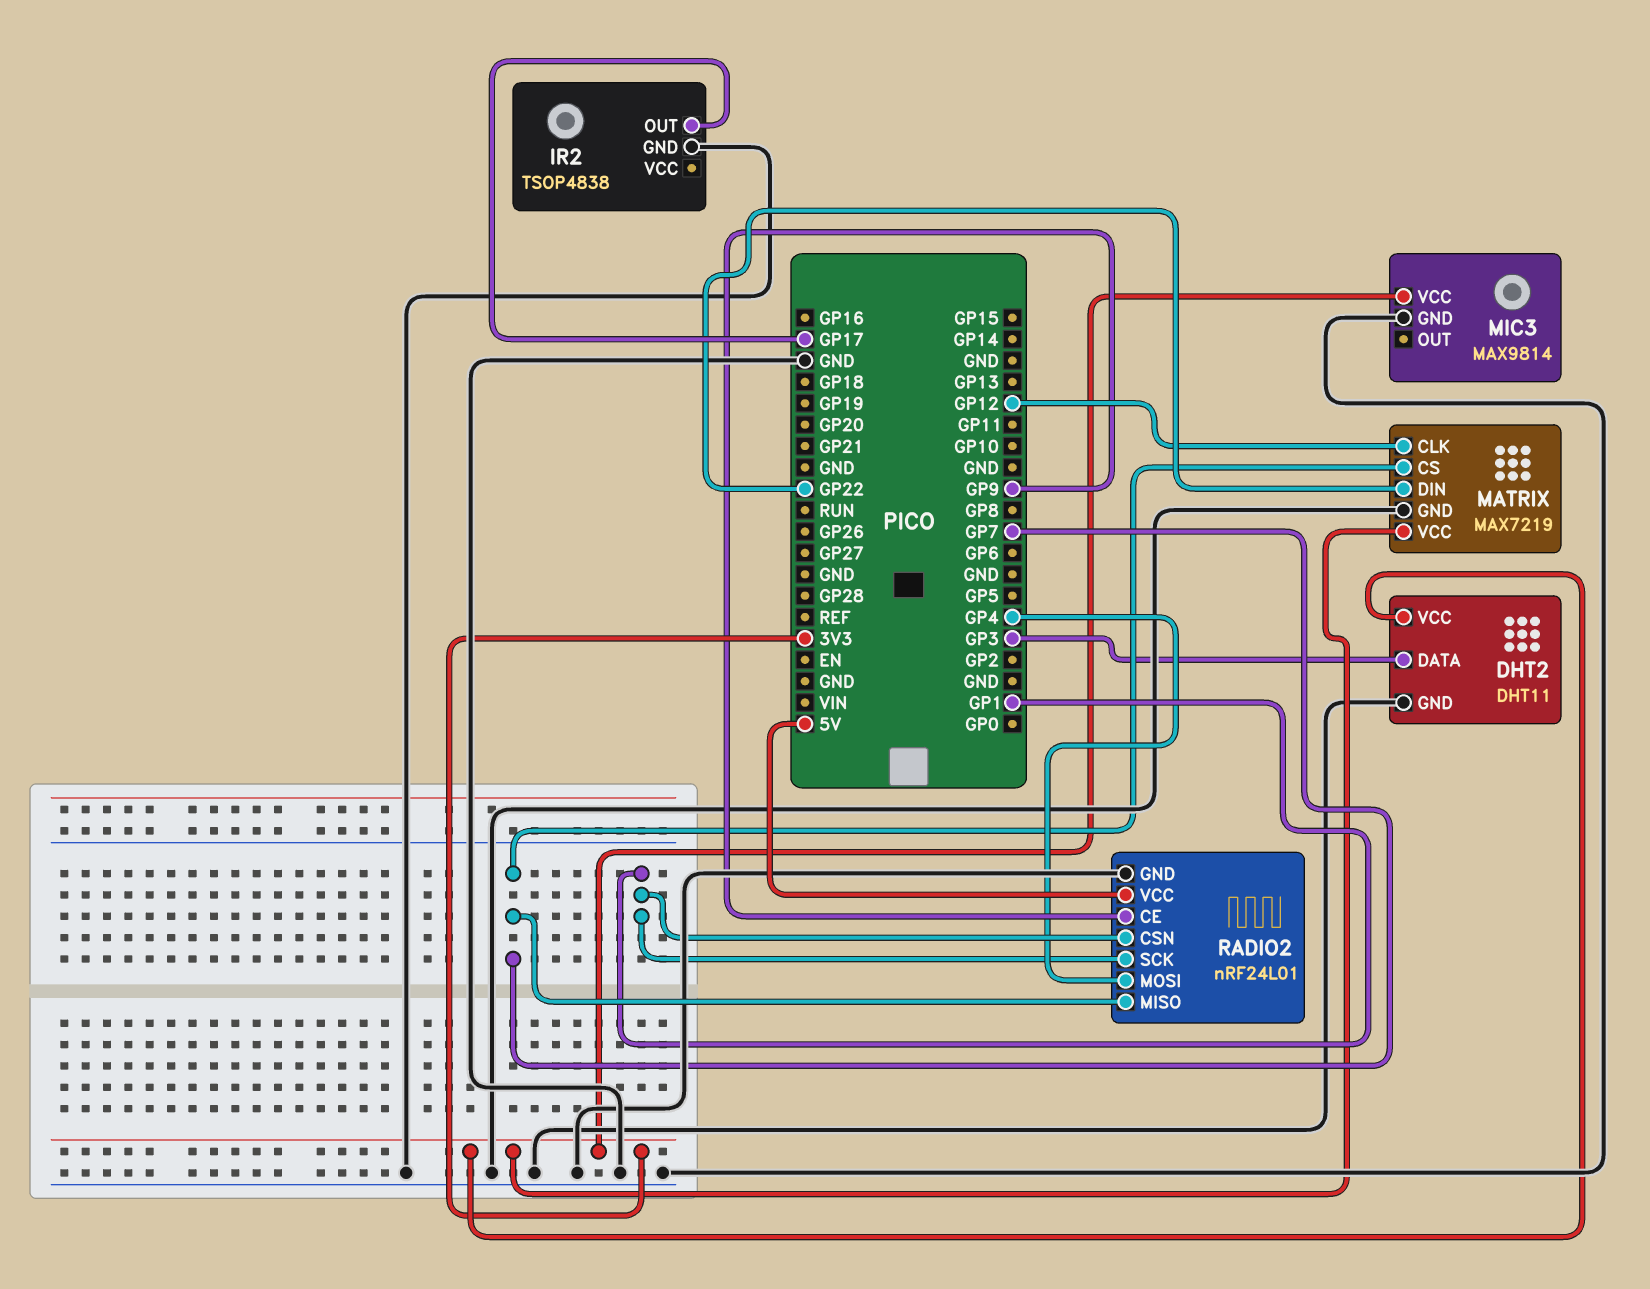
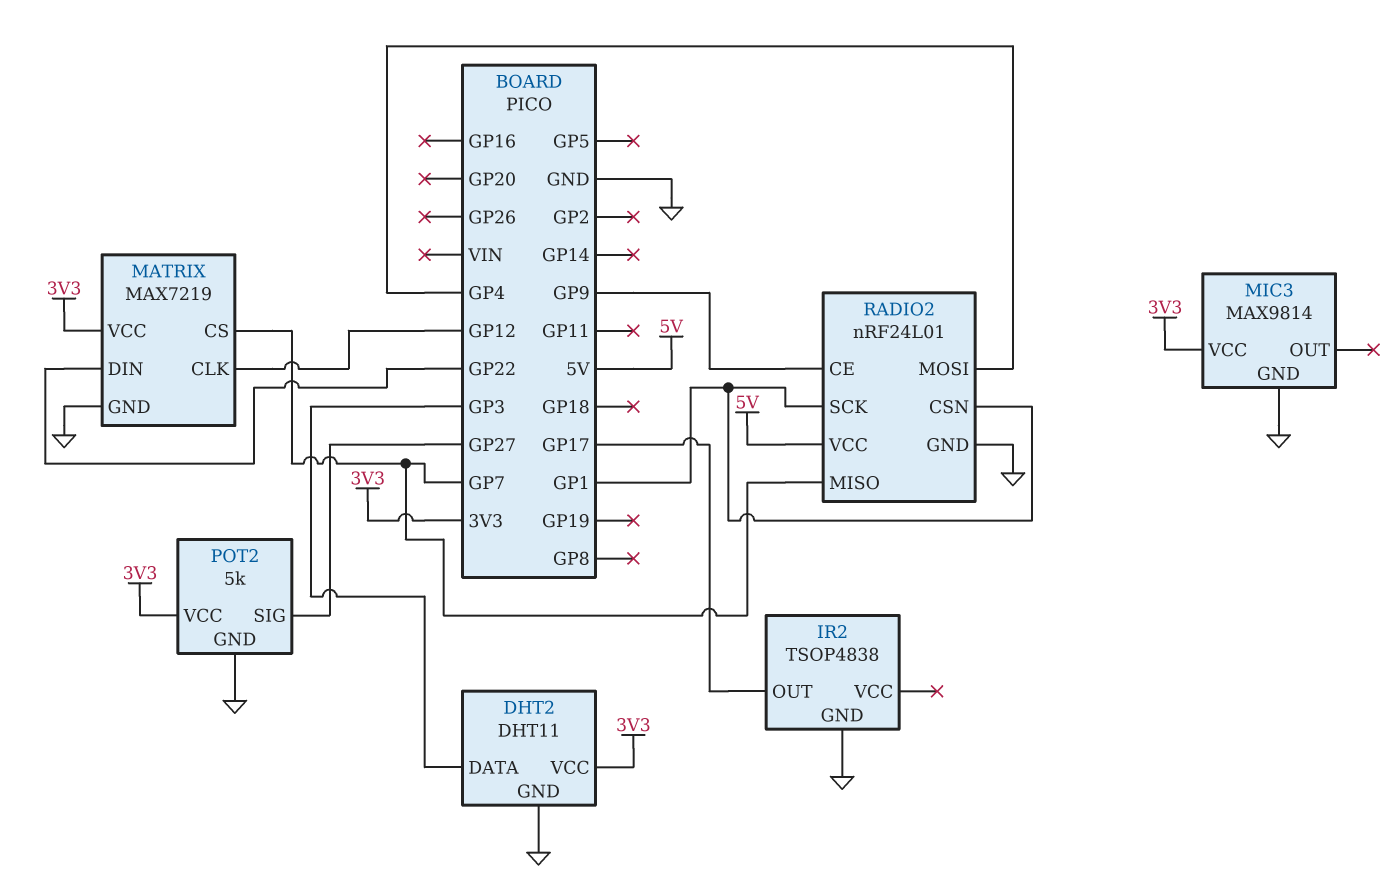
POT2: none -> 5k
POT2 pin GND: none -> GND
POT2 pin SIG: none -> GP27
POT2 pin VCC: none -> 3V3

